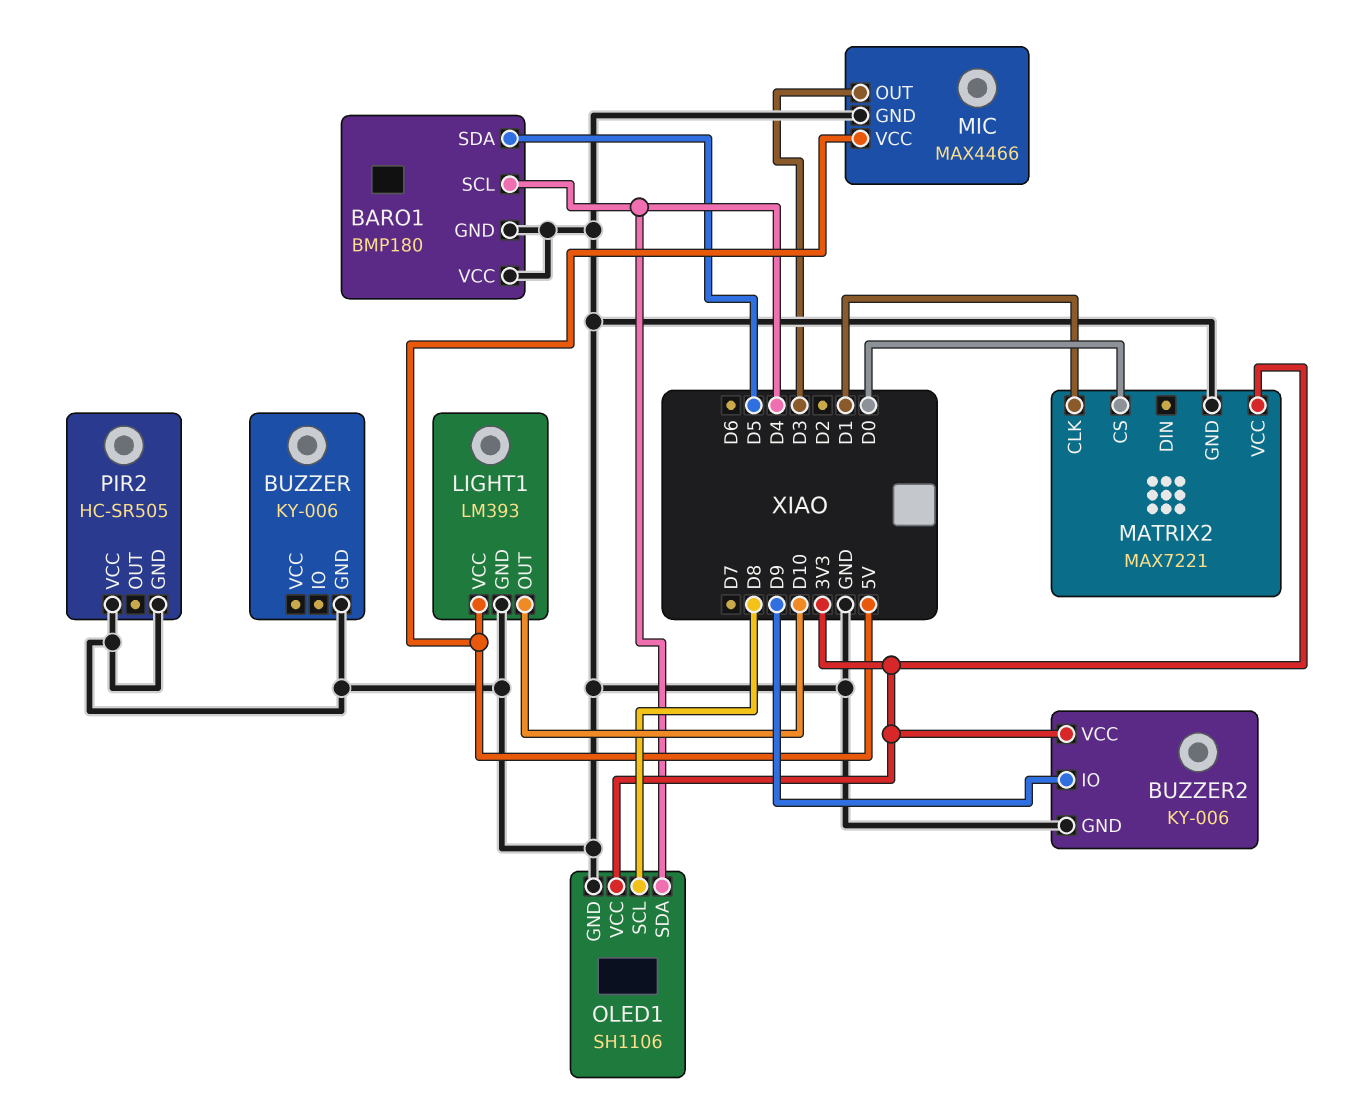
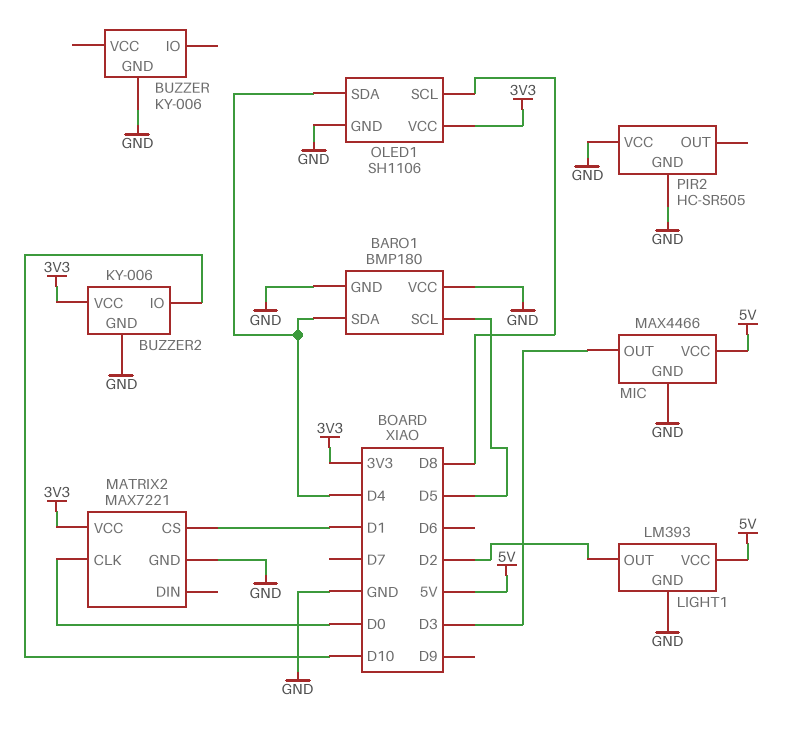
BARO1 pin SCL: D4 -> D5
BARO1 pin SDA: D5 -> D4
BUZZER2 pin IO: D9 -> D10
LIGHT1 pin OUT: D10 -> D2
MATRIX2 pin CLK: D1 -> D0
MATRIX2 pin CS: D0 -> D1

